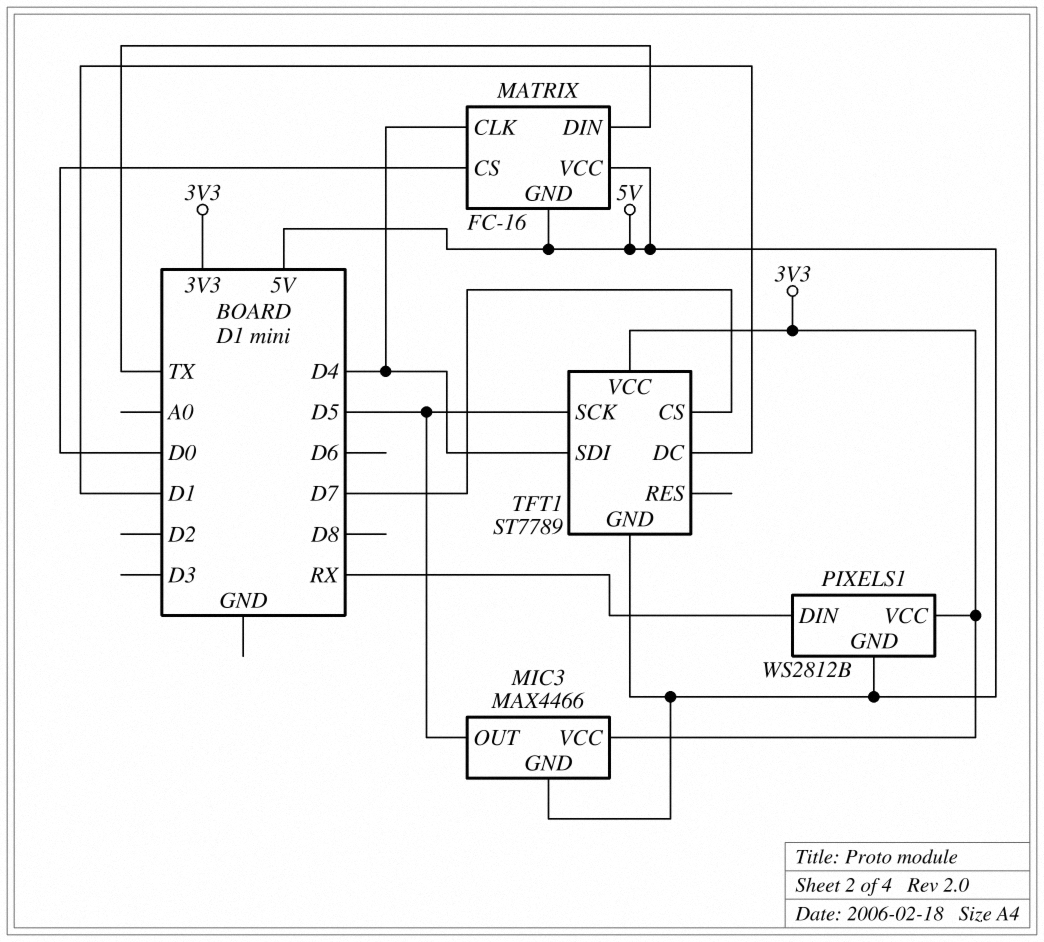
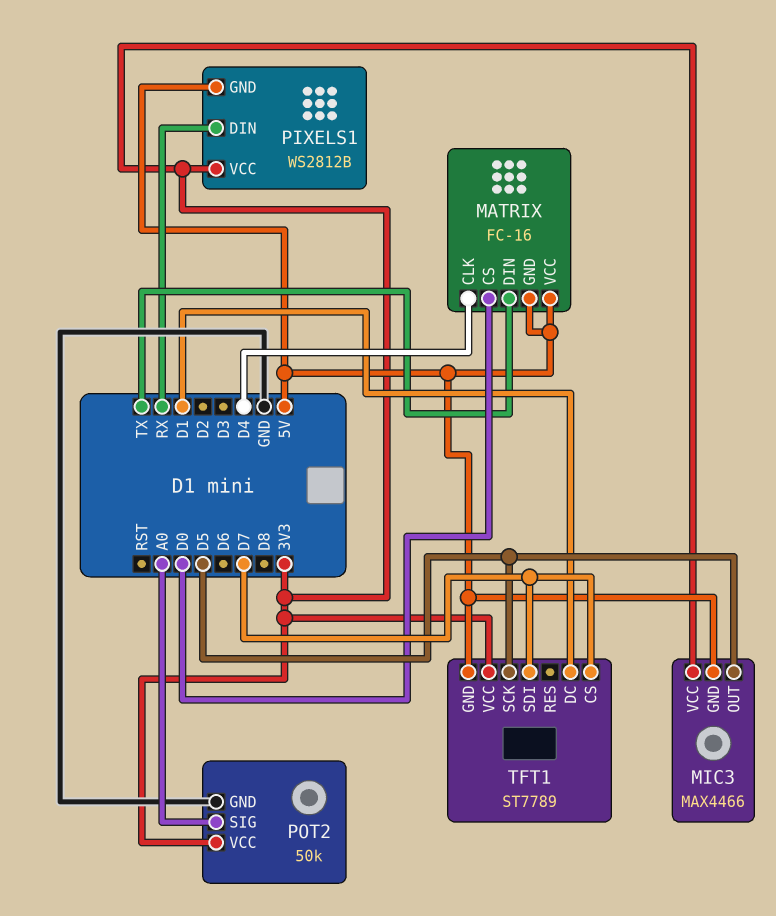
POT2: none -> 50k
POT2 pin GND: none -> GND
POT2 pin SIG: none -> A0
POT2 pin VCC: none -> 3V3
TFT1 pin SDI: D4 -> D7

